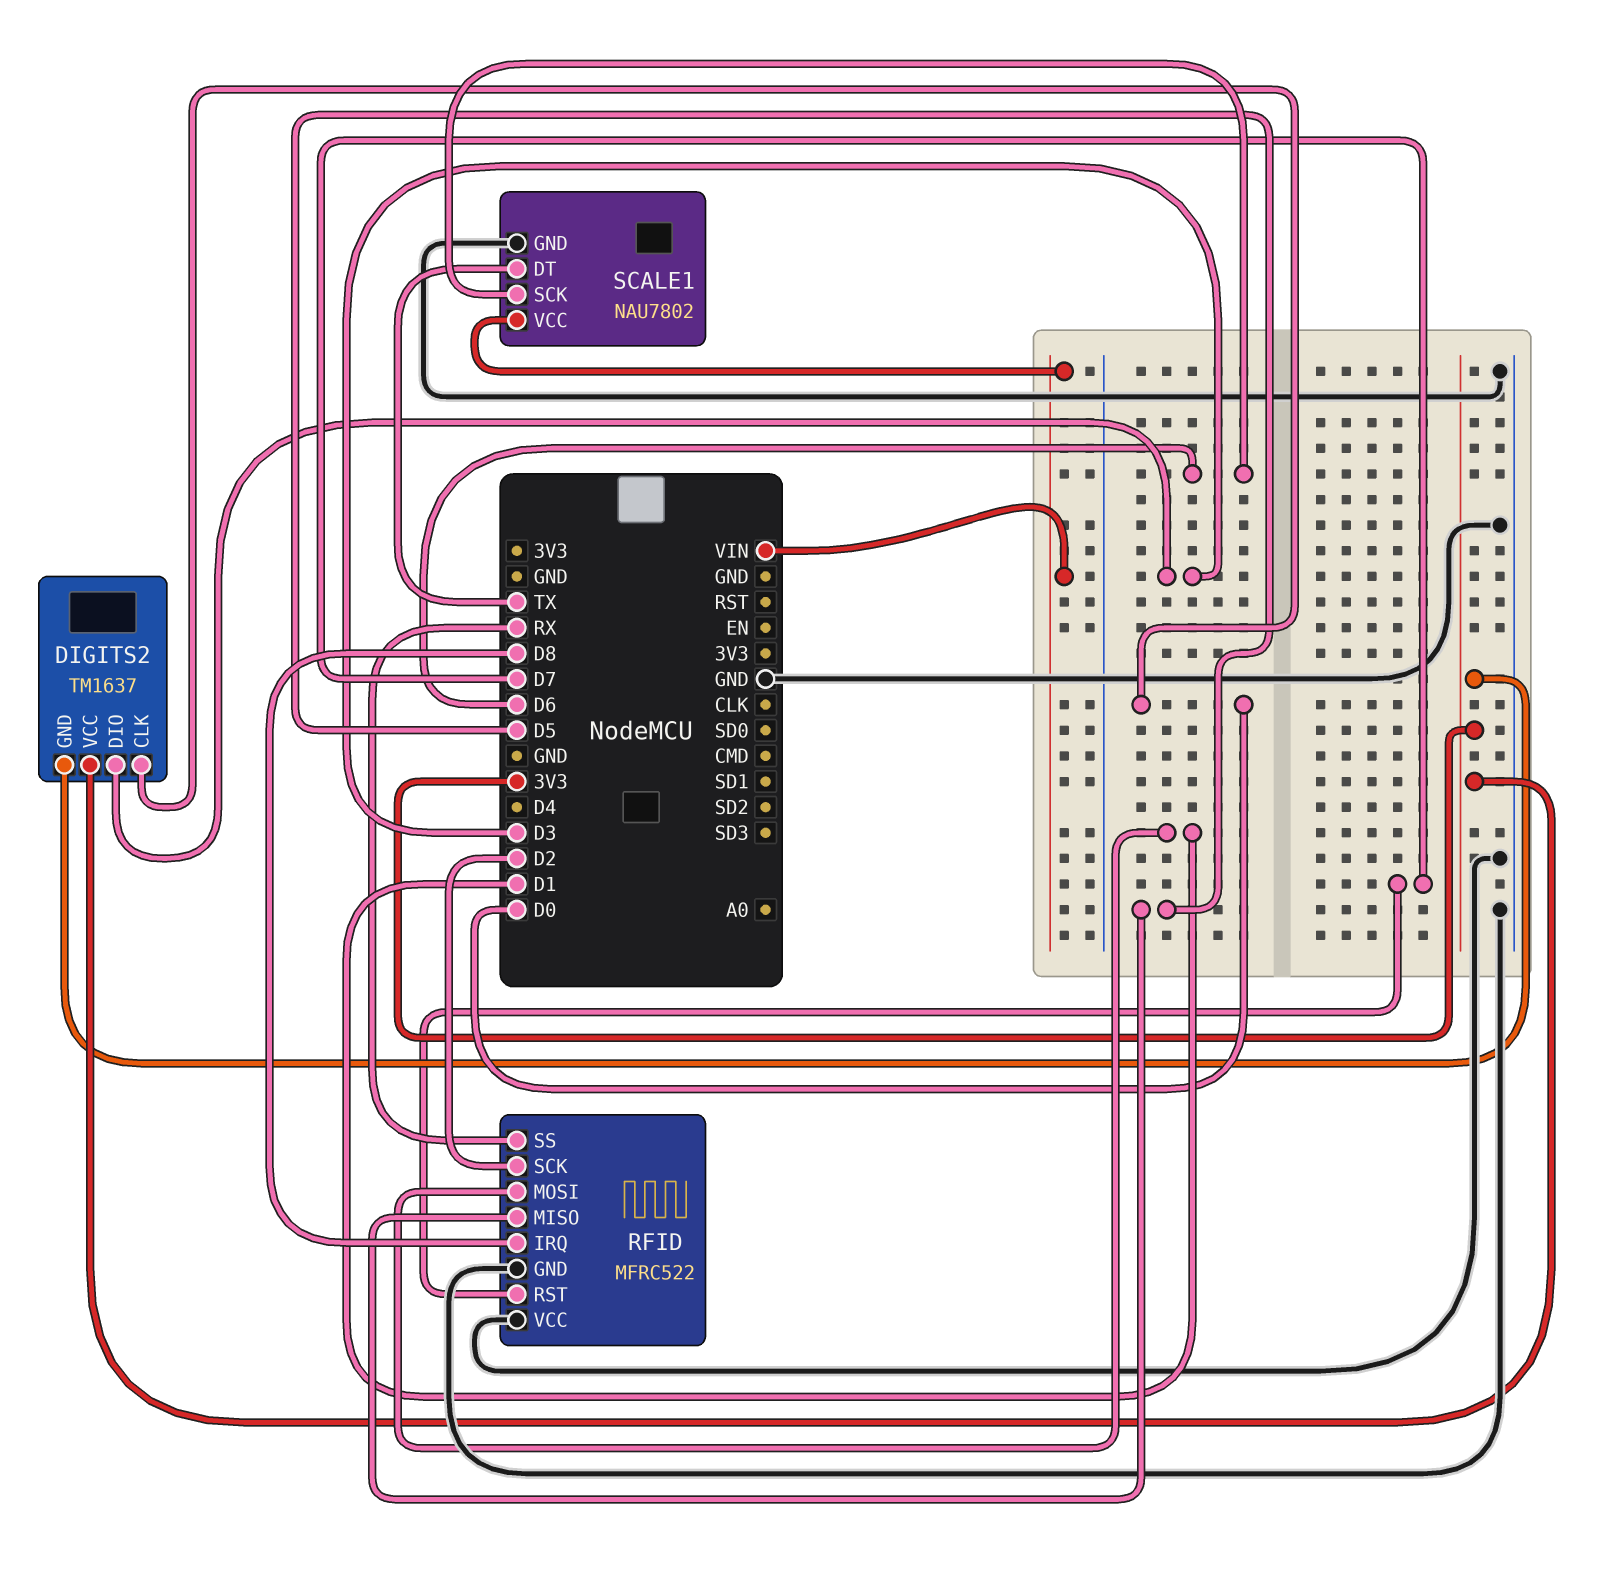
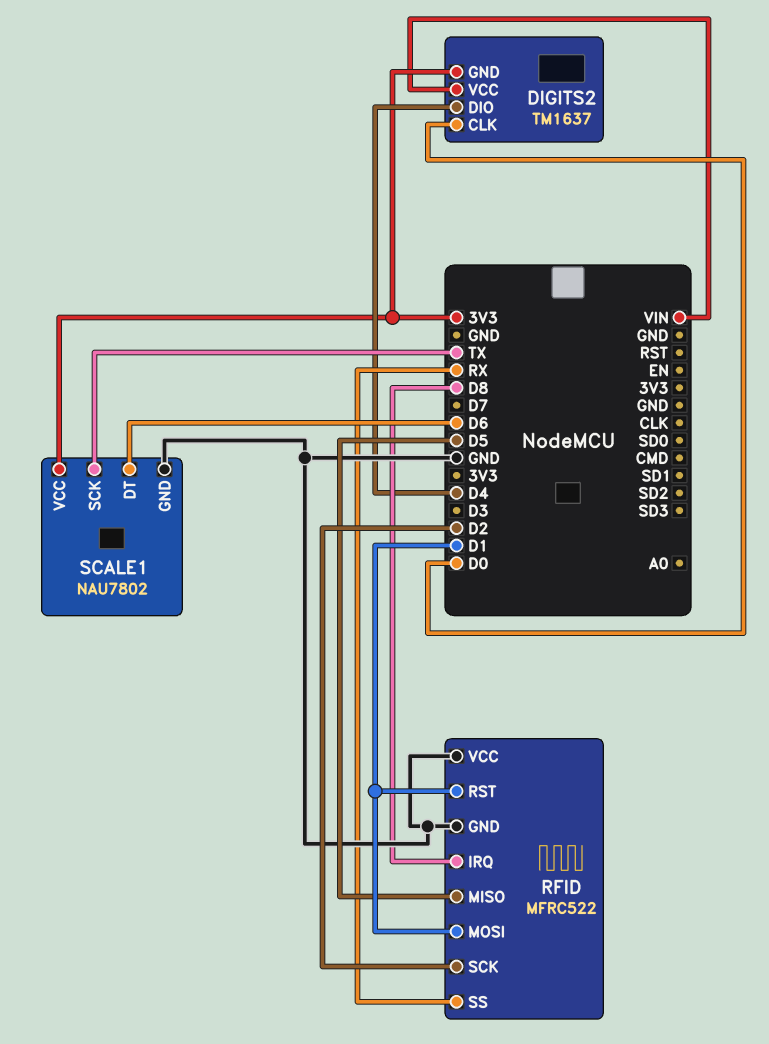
DIGITS2 pin DIO: D3 -> D4
DIGITS2 pin VCC: 3V3 -> VIN
RFID pin RST: D7 -> D1
SCALE1 pin DT: TX -> D6
SCALE1 pin SCK: D6 -> TX
SCALE1 pin VCC: VIN -> 3V3

